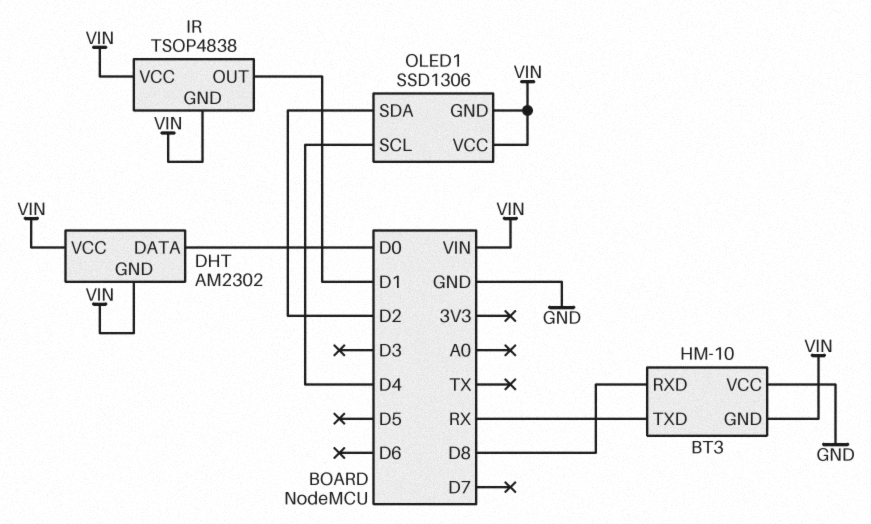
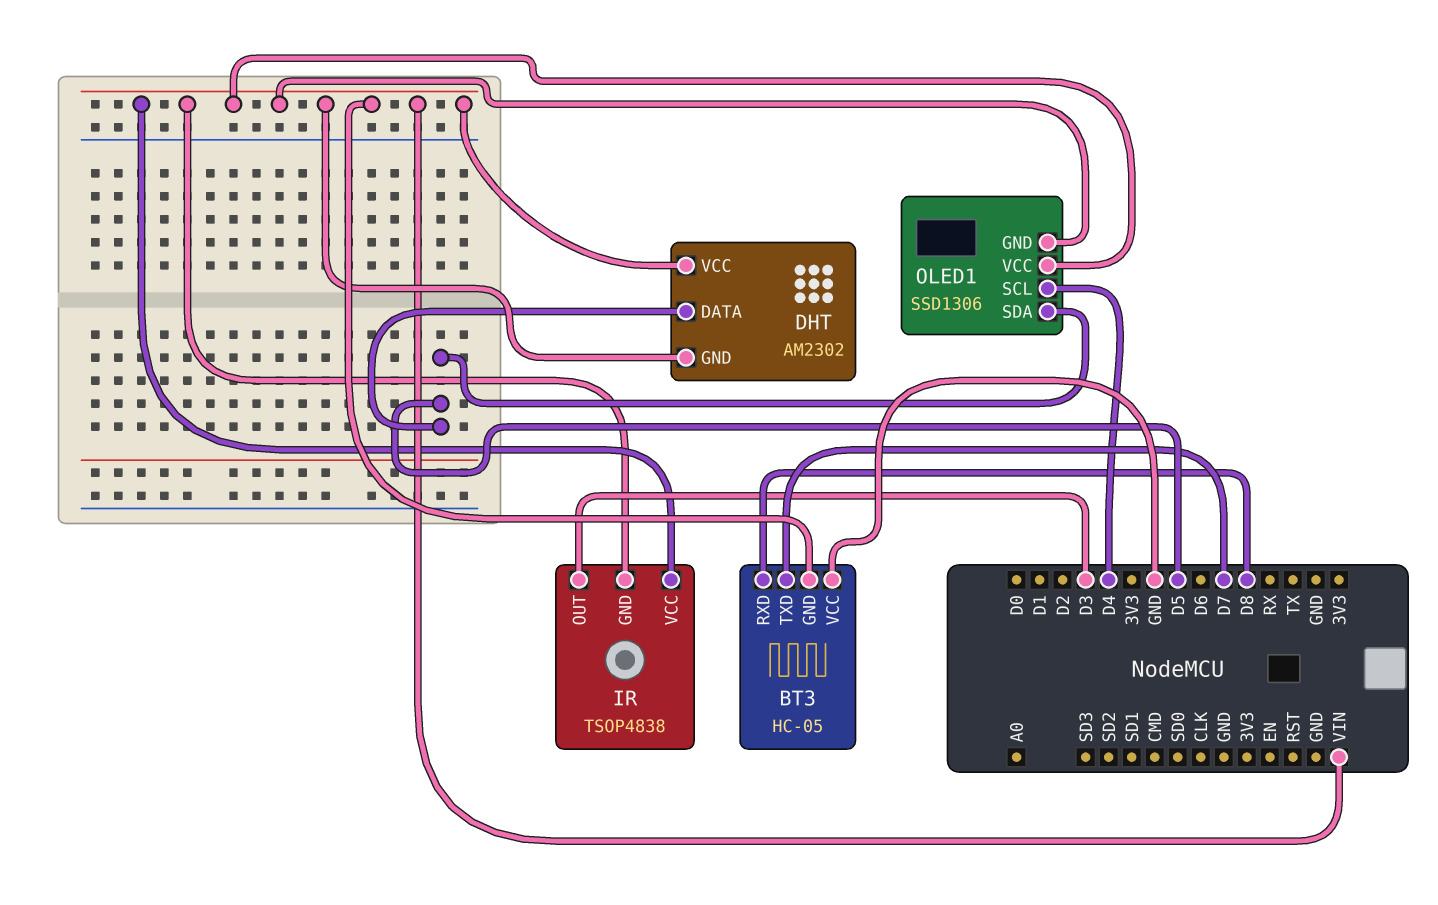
BT3: HM-10 -> HC-05
BT3 pin TXD: RX -> D7
DHT pin DATA: D0 -> D5
IR pin OUT: D1 -> D3
OLED1 pin SDA: D2 -> D5

